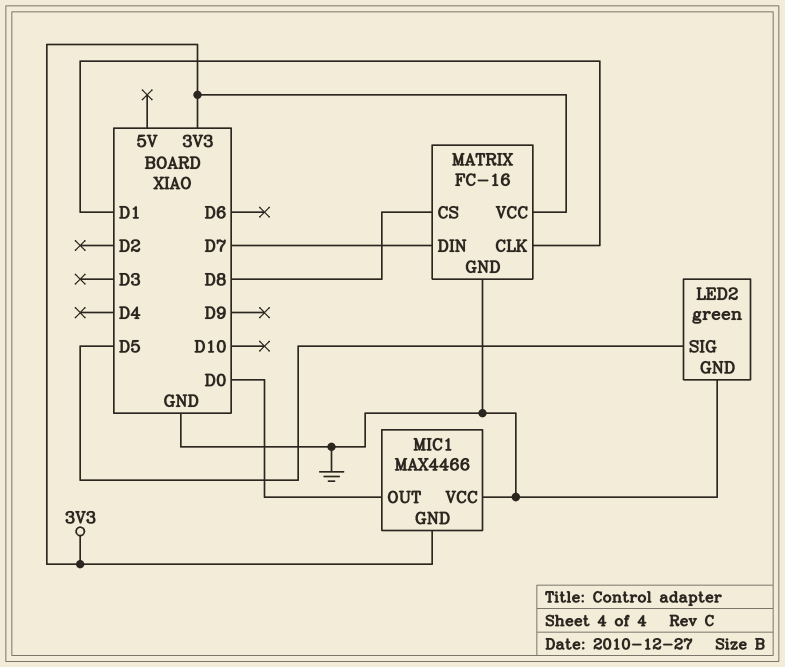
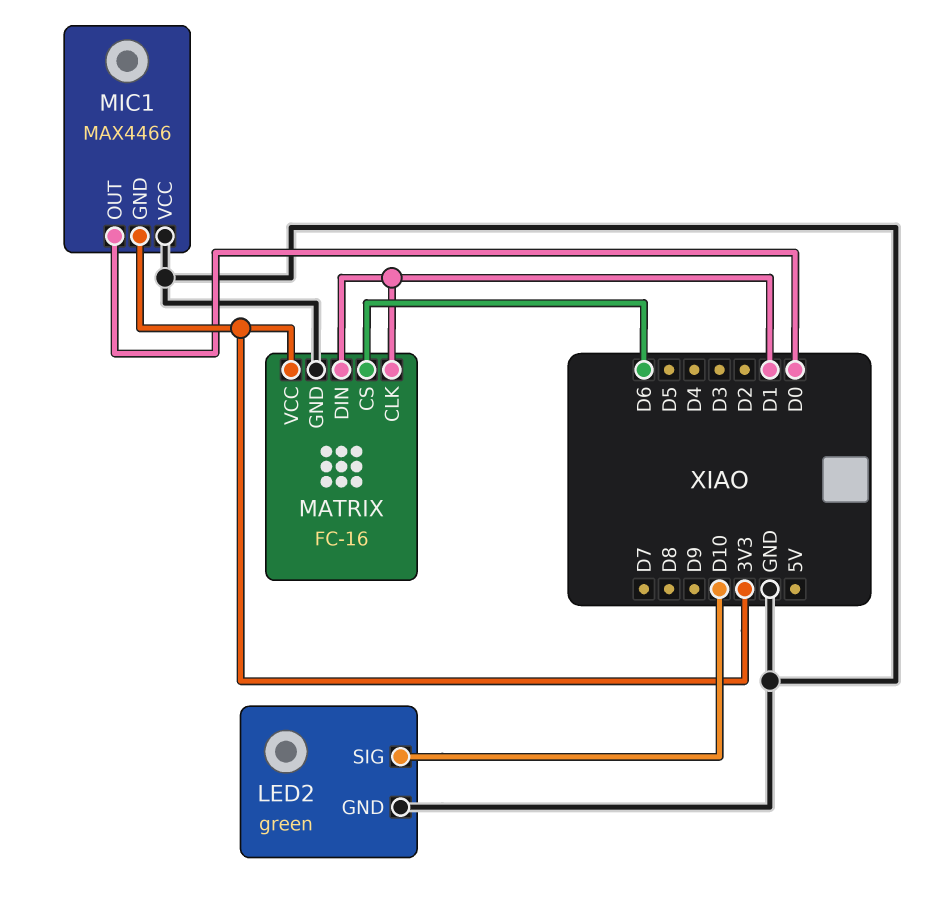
LED2 pin SIG: D5 -> D10
MATRIX pin CS: D8 -> D6
MATRIX pin DIN: D7 -> D1

